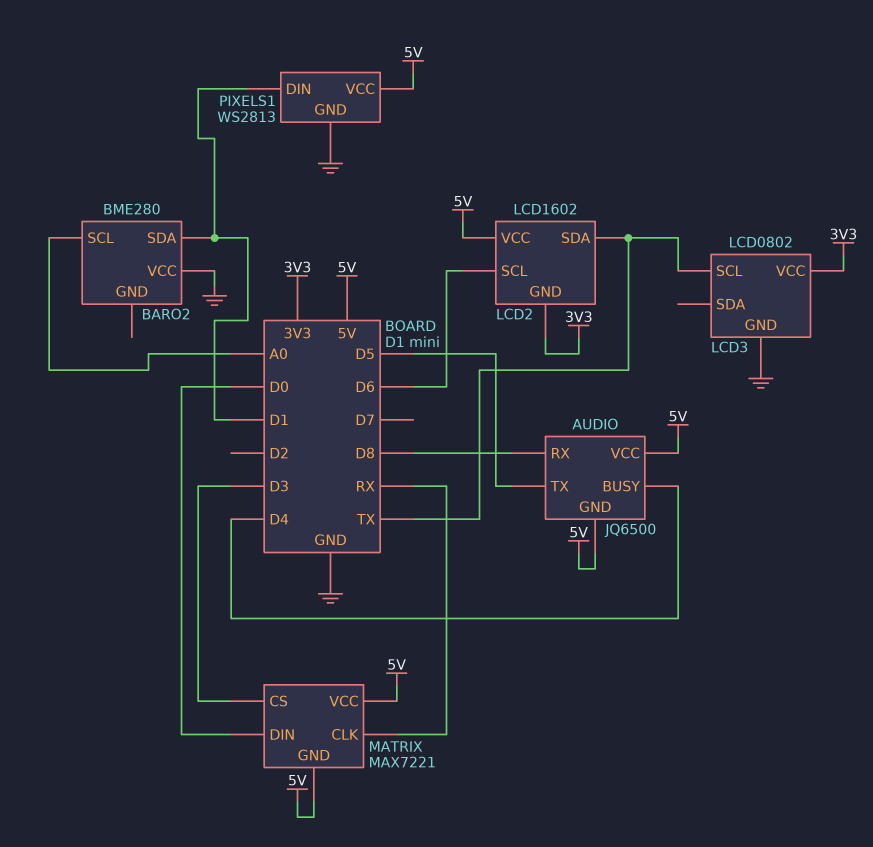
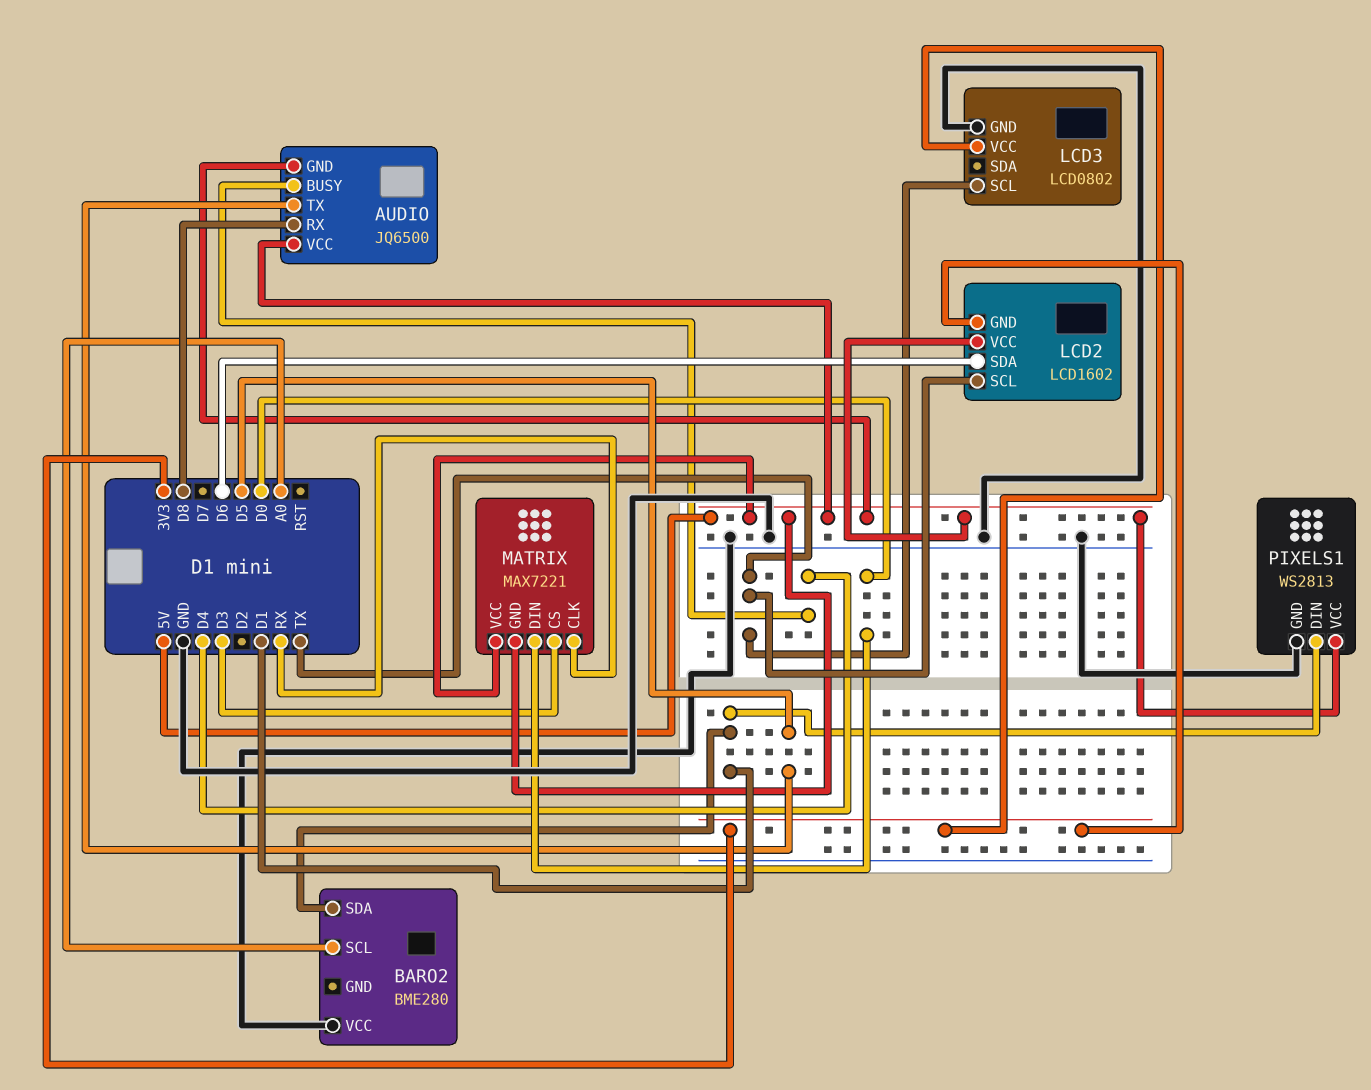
LCD2 pin SCL: D6 -> TX
LCD2 pin SDA: TX -> D6

